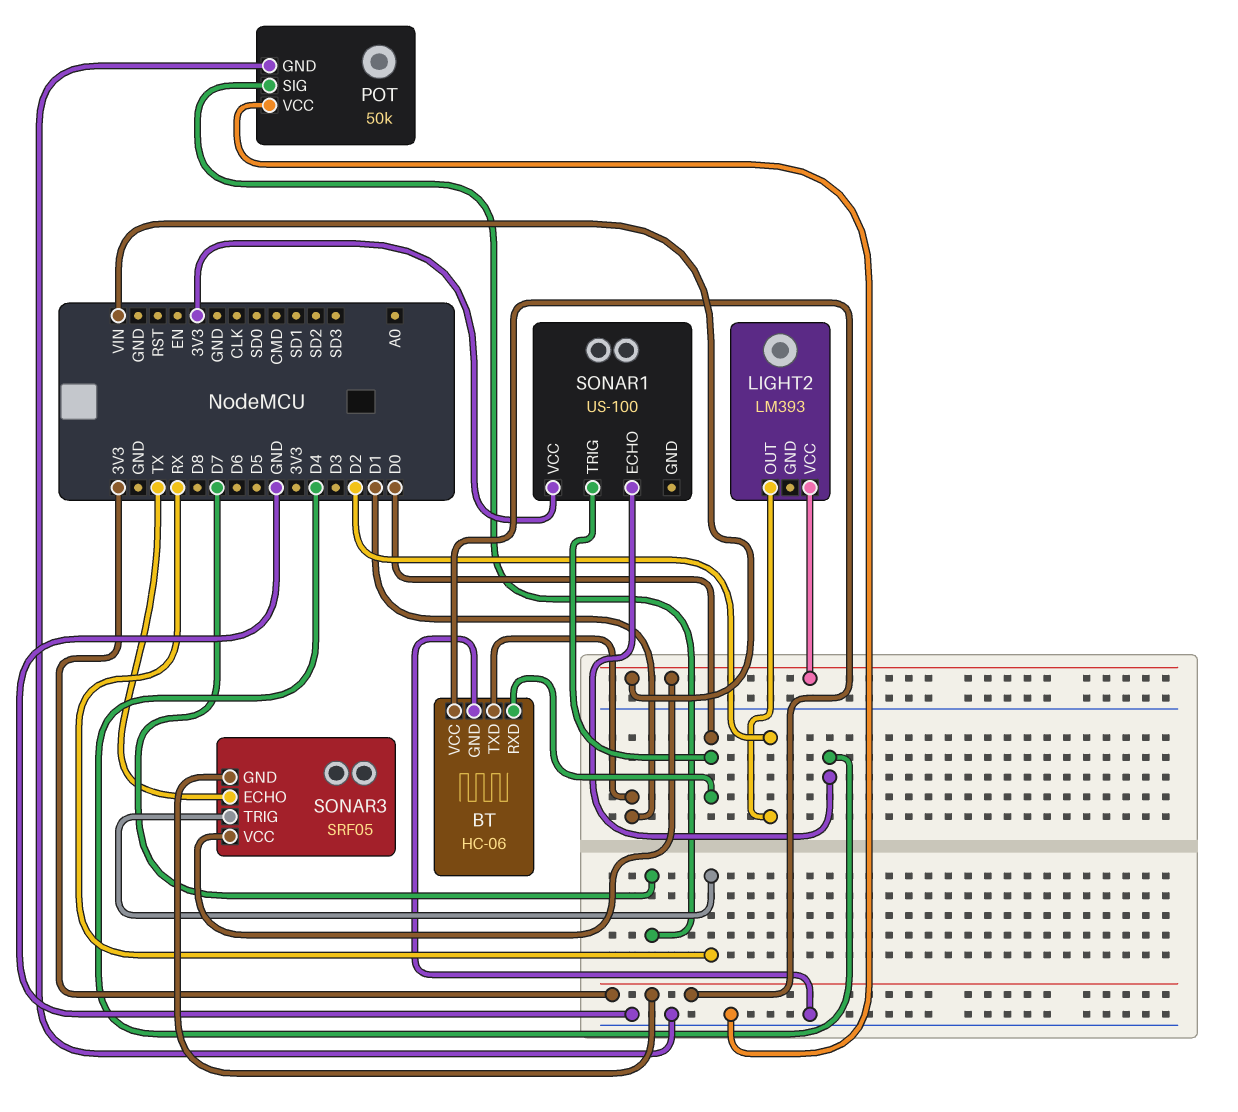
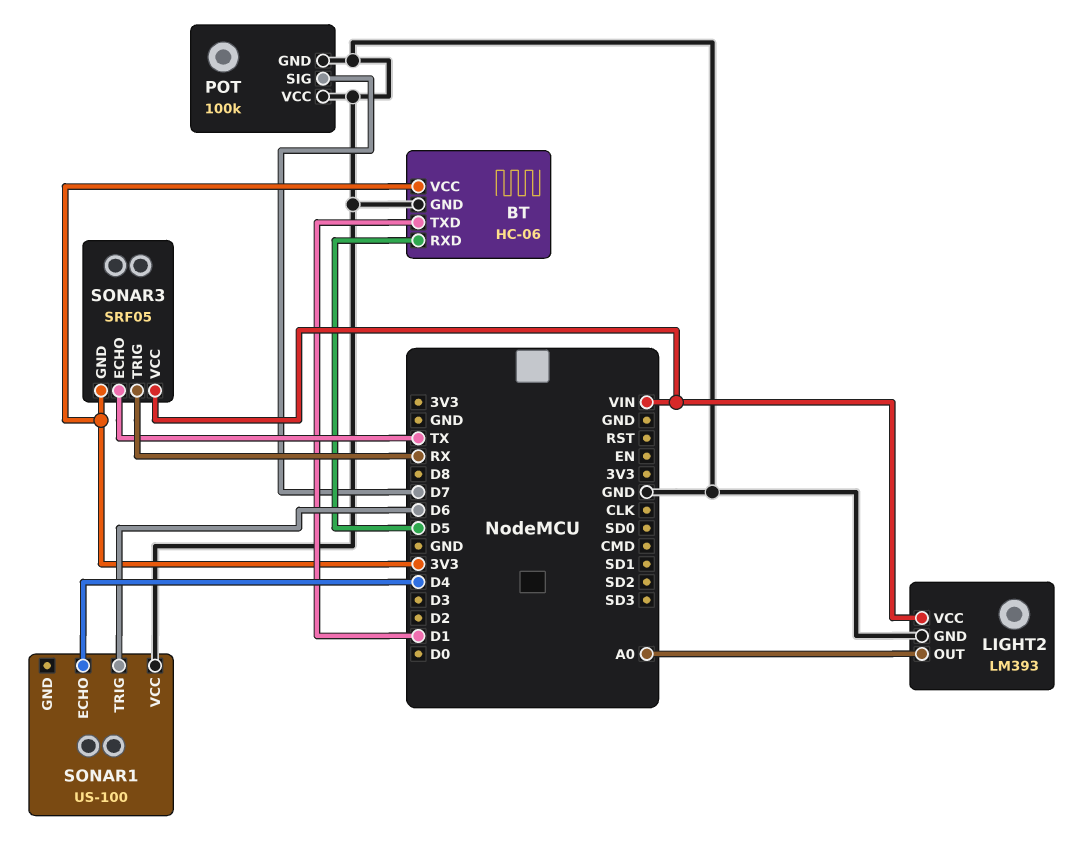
BT pin RXD: D0 -> D5
LIGHT2 pin GND: none -> GND
LIGHT2 pin OUT: D2 -> A0
POT: 50k -> 100k
SONAR1 pin TRIG: D0 -> D6
SONAR1 pin VCC: 3V3 -> GND

